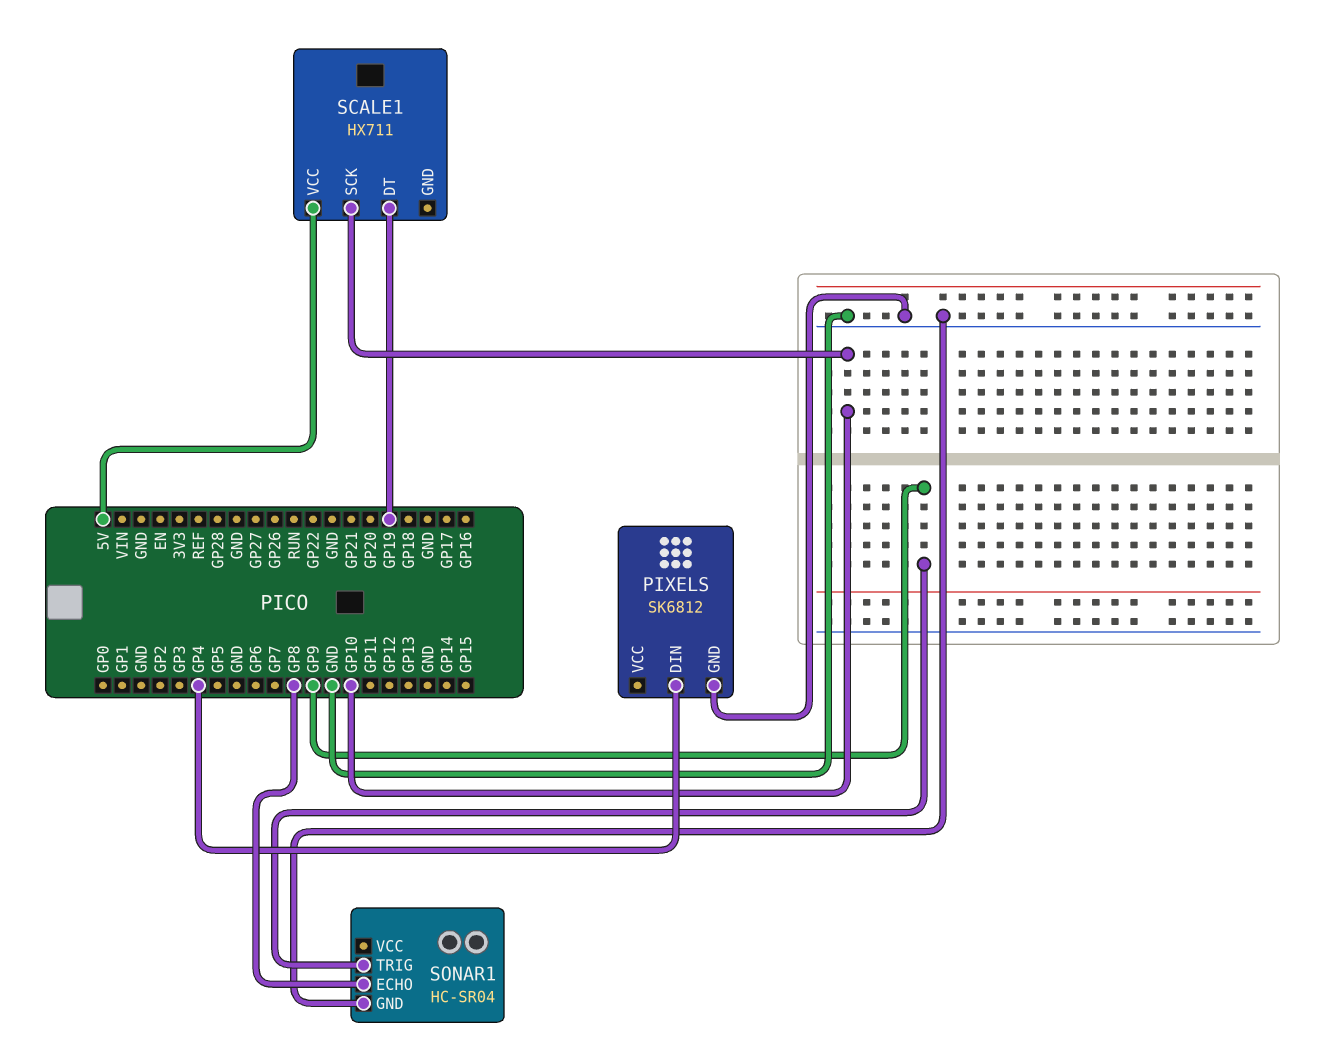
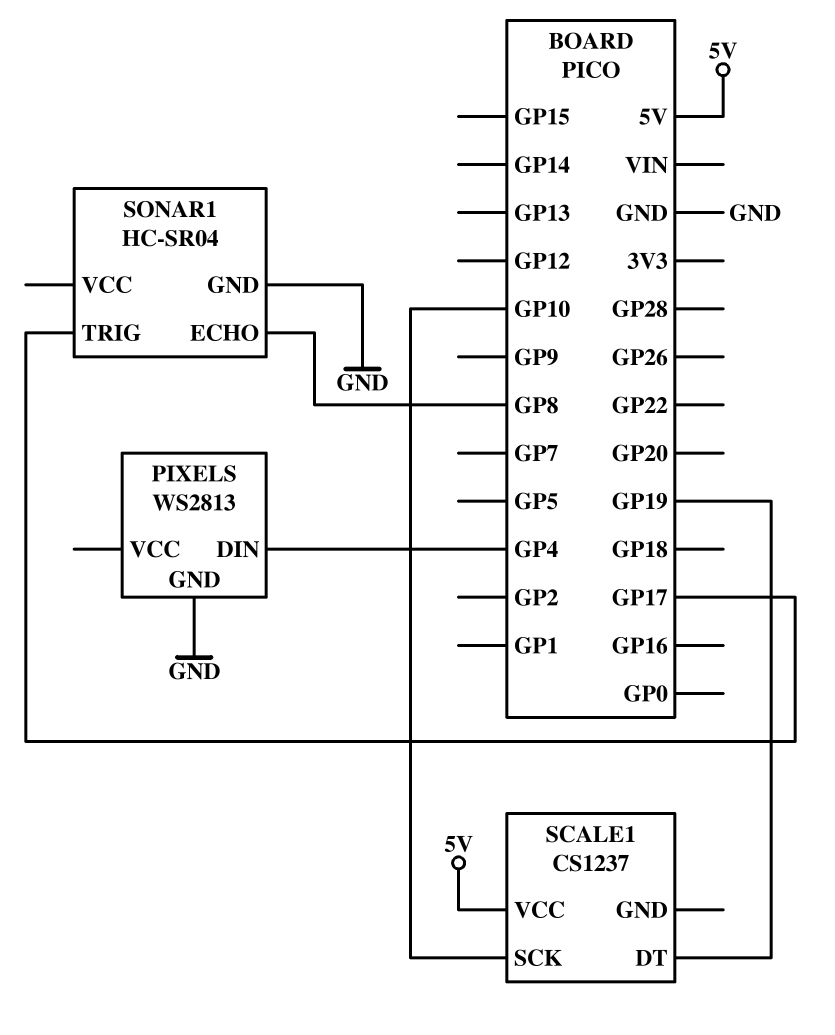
PIXELS: SK6812 -> WS2813
SCALE1: HX711 -> CS1237
SONAR1 pin TRIG: GP9 -> GP17

